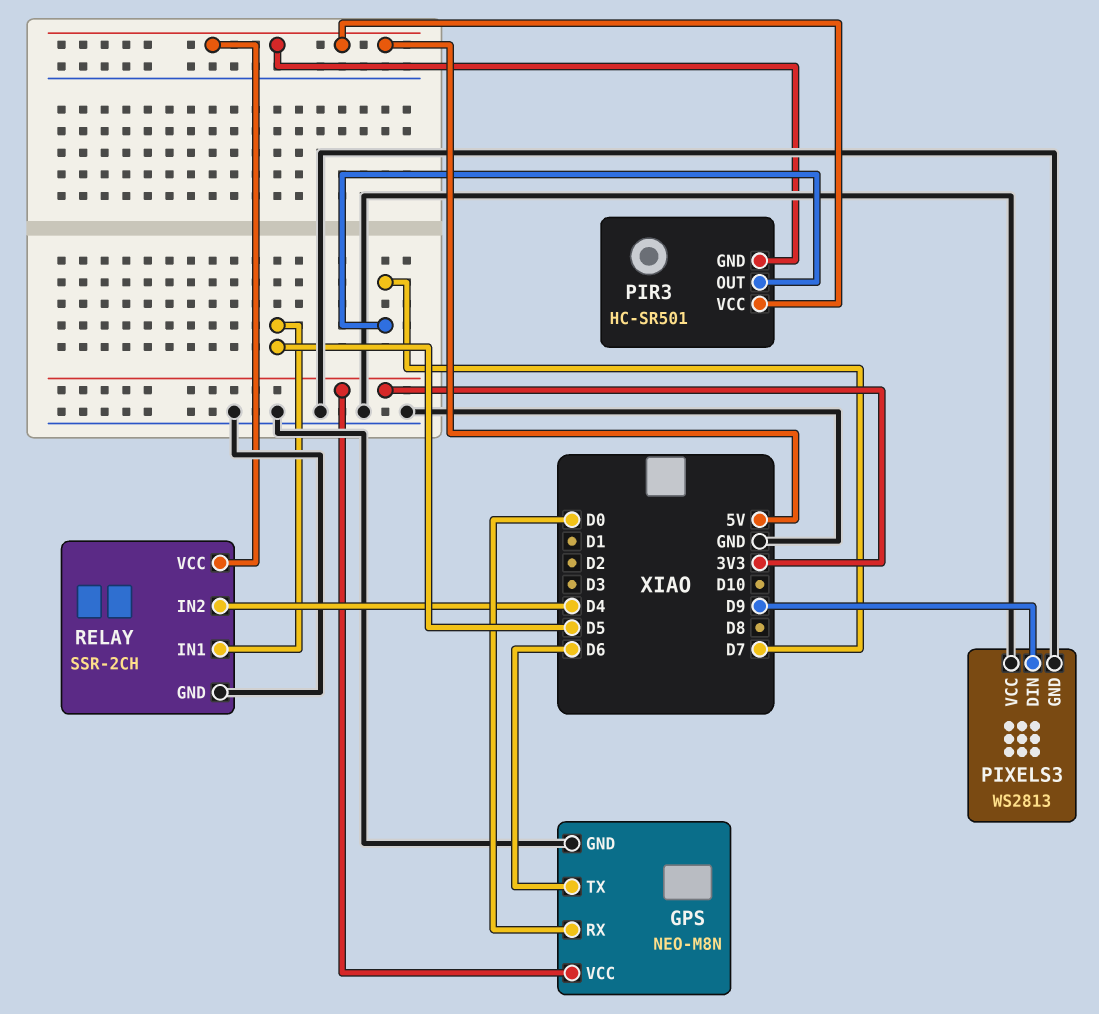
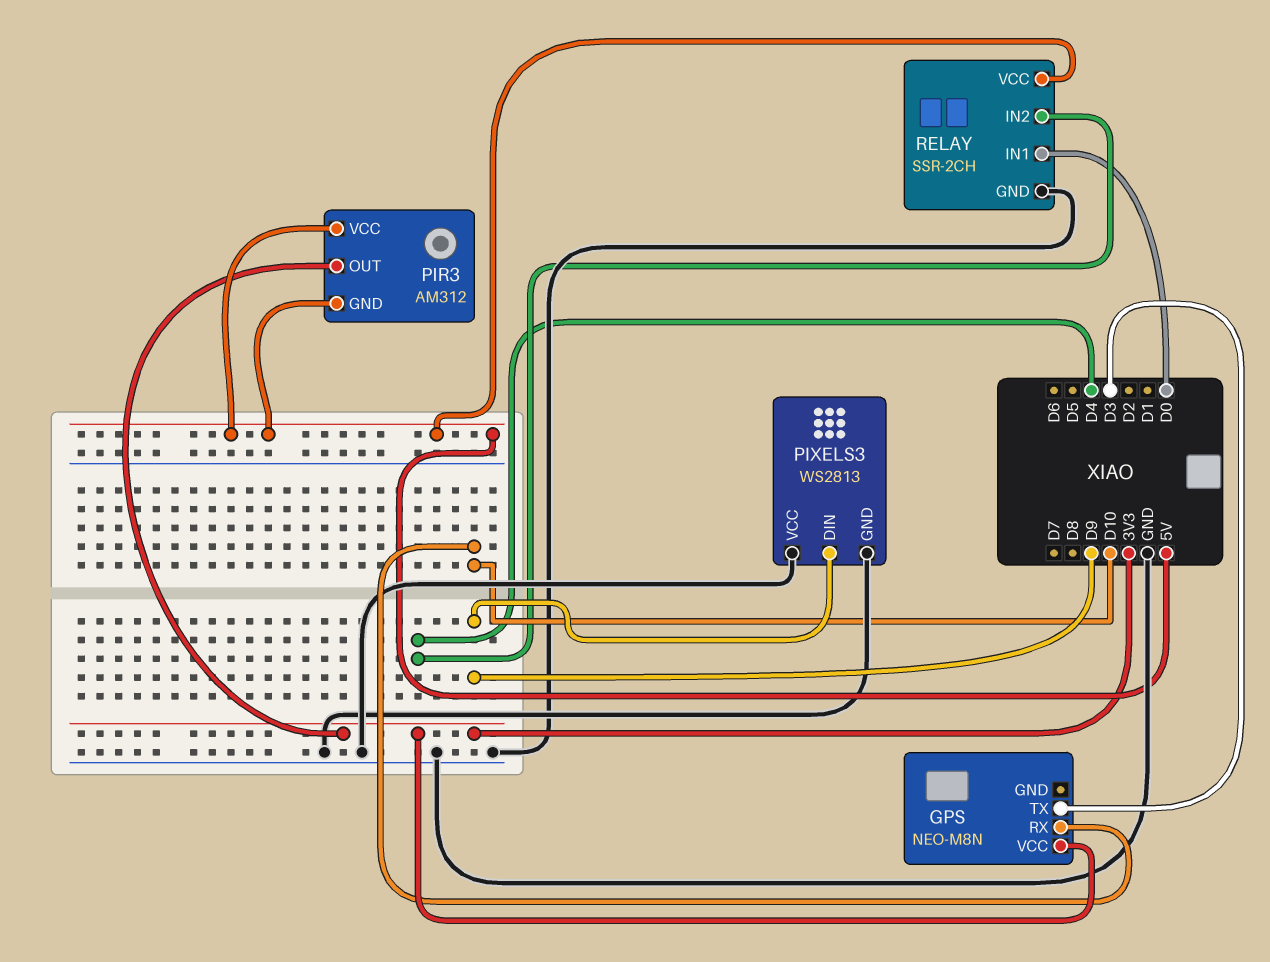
GPS pin GND: GND -> none
GPS pin RX: D0 -> D10
GPS pin TX: D6 -> D3
PIR3: HC-SR501 -> AM312
PIR3 pin OUT: D7 -> 3V3
RELAY pin IN1: D5 -> D0

